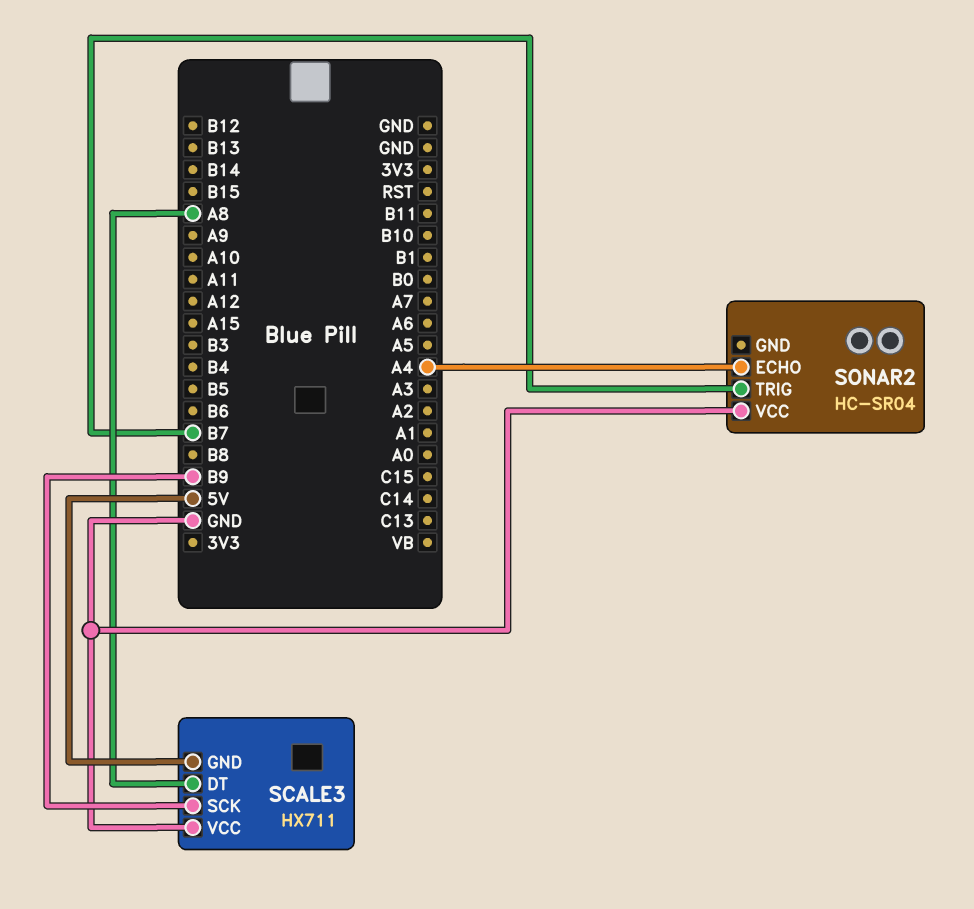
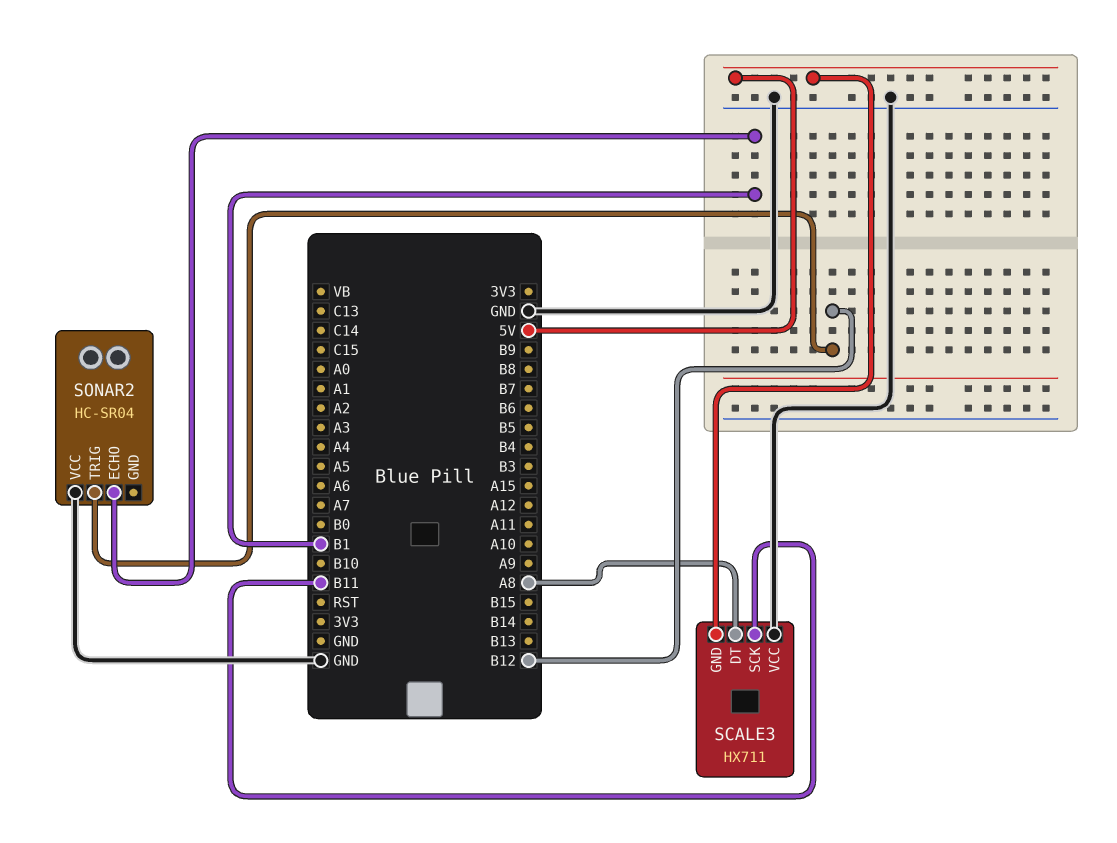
SCALE3 pin SCK: B9 -> B11
SONAR2 pin ECHO: A4 -> B1
SONAR2 pin TRIG: B7 -> B12

